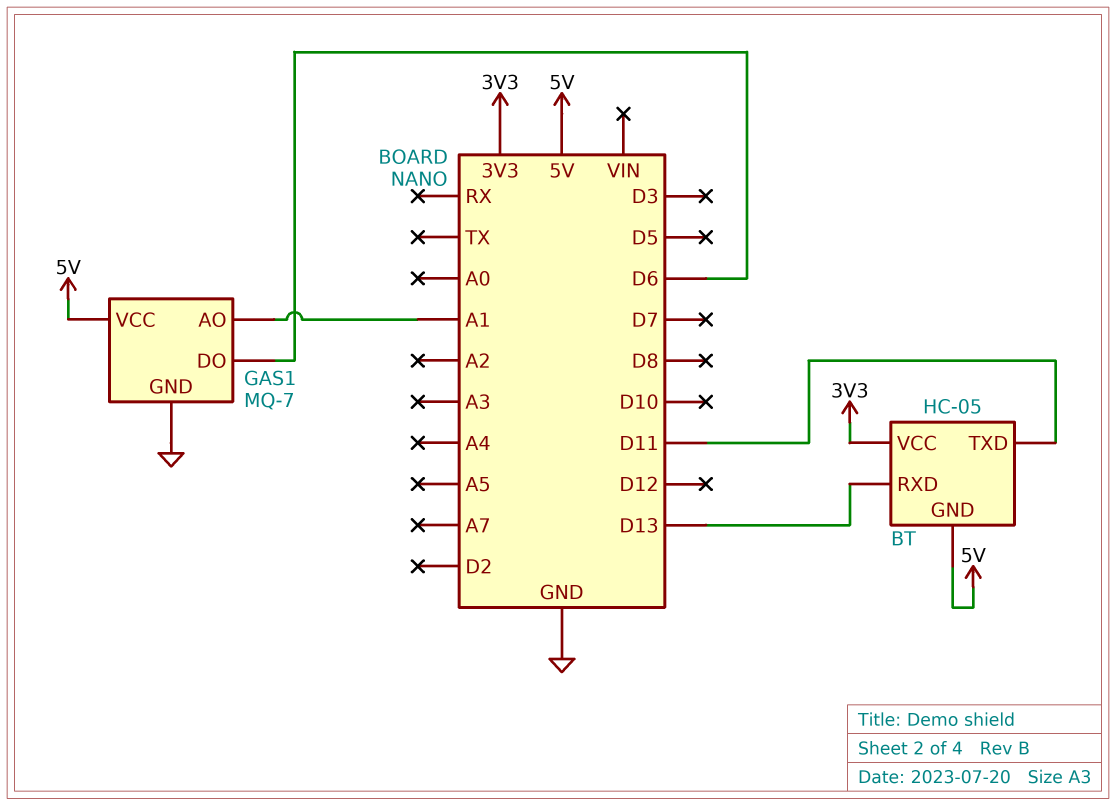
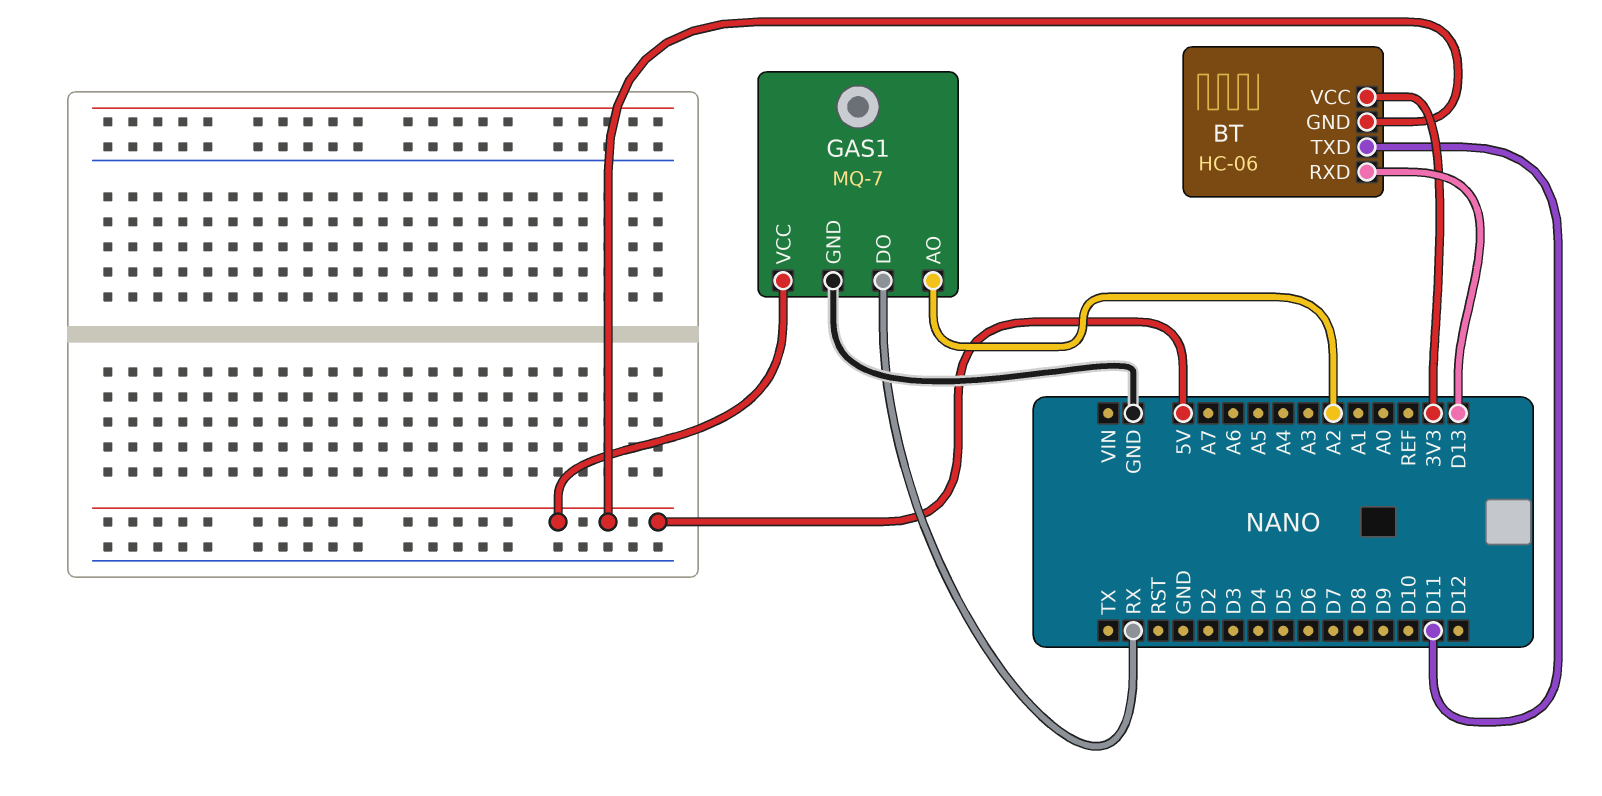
BT: HC-05 -> HC-06
GAS1 pin AO: A1 -> A2
GAS1 pin DO: D6 -> RX

